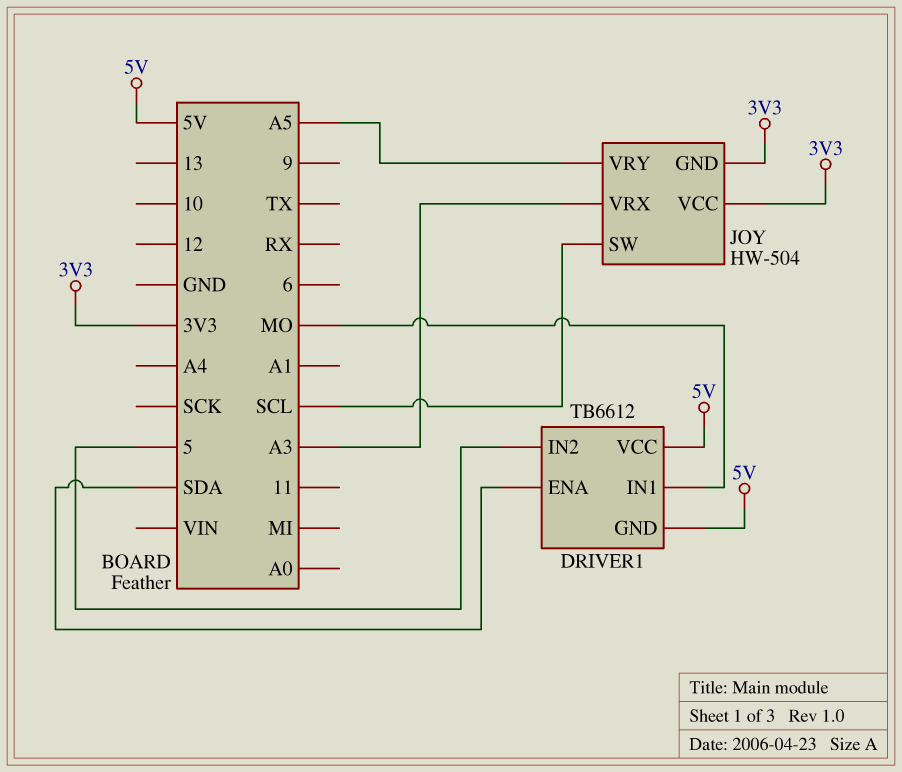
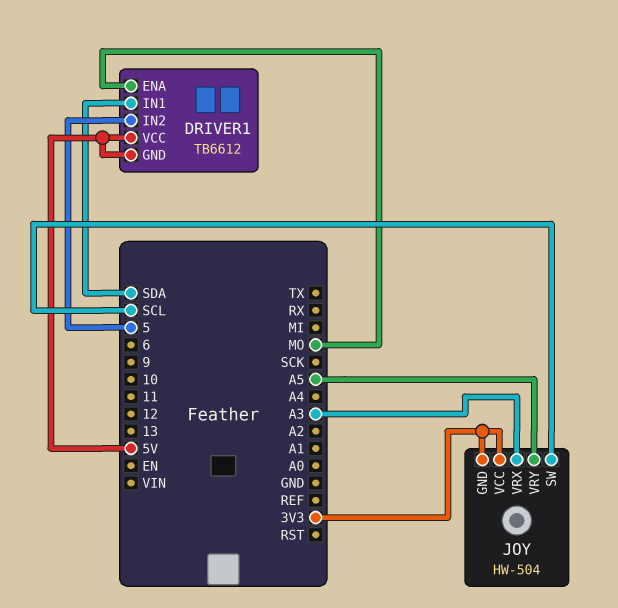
DRIVER1 pin ENA: SDA -> MO
DRIVER1 pin IN1: MO -> SDA

